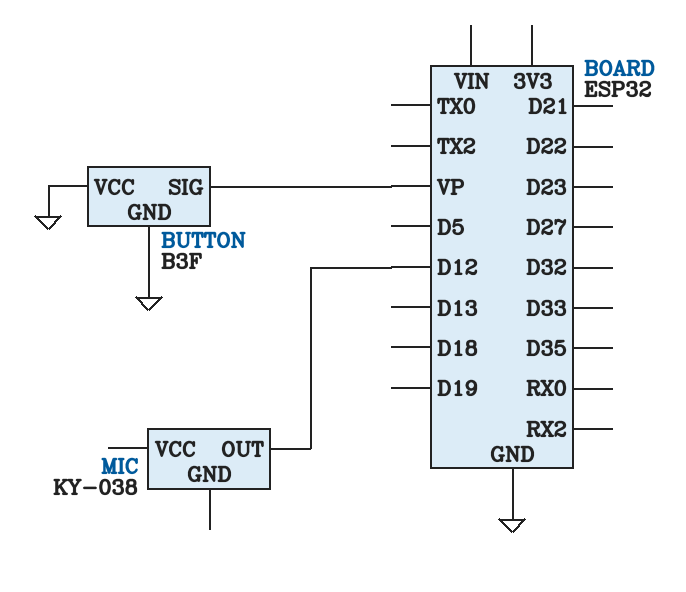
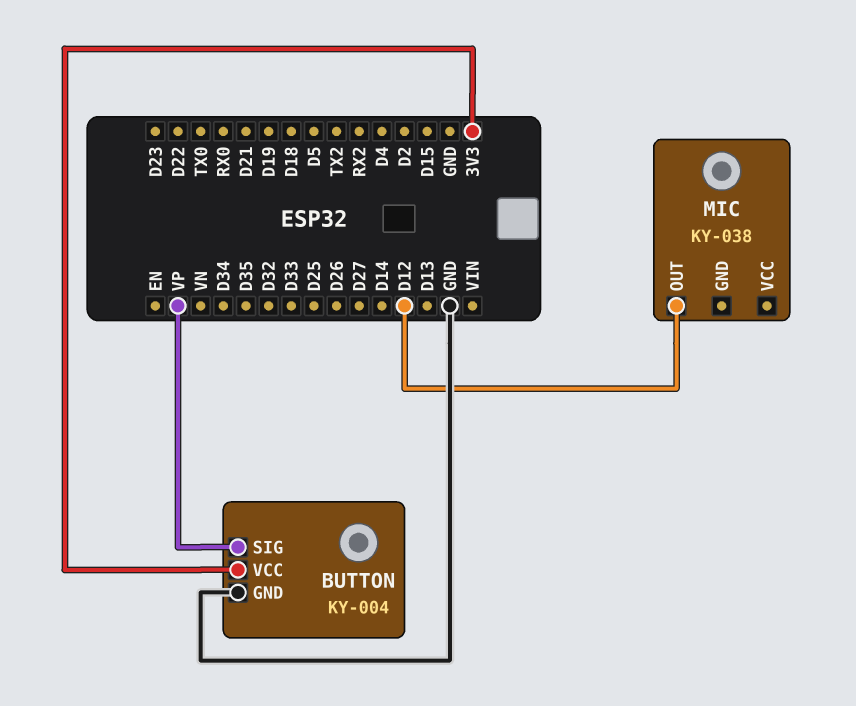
BUTTON: B3F -> KY-004
BUTTON pin VCC: GND -> 3V3

